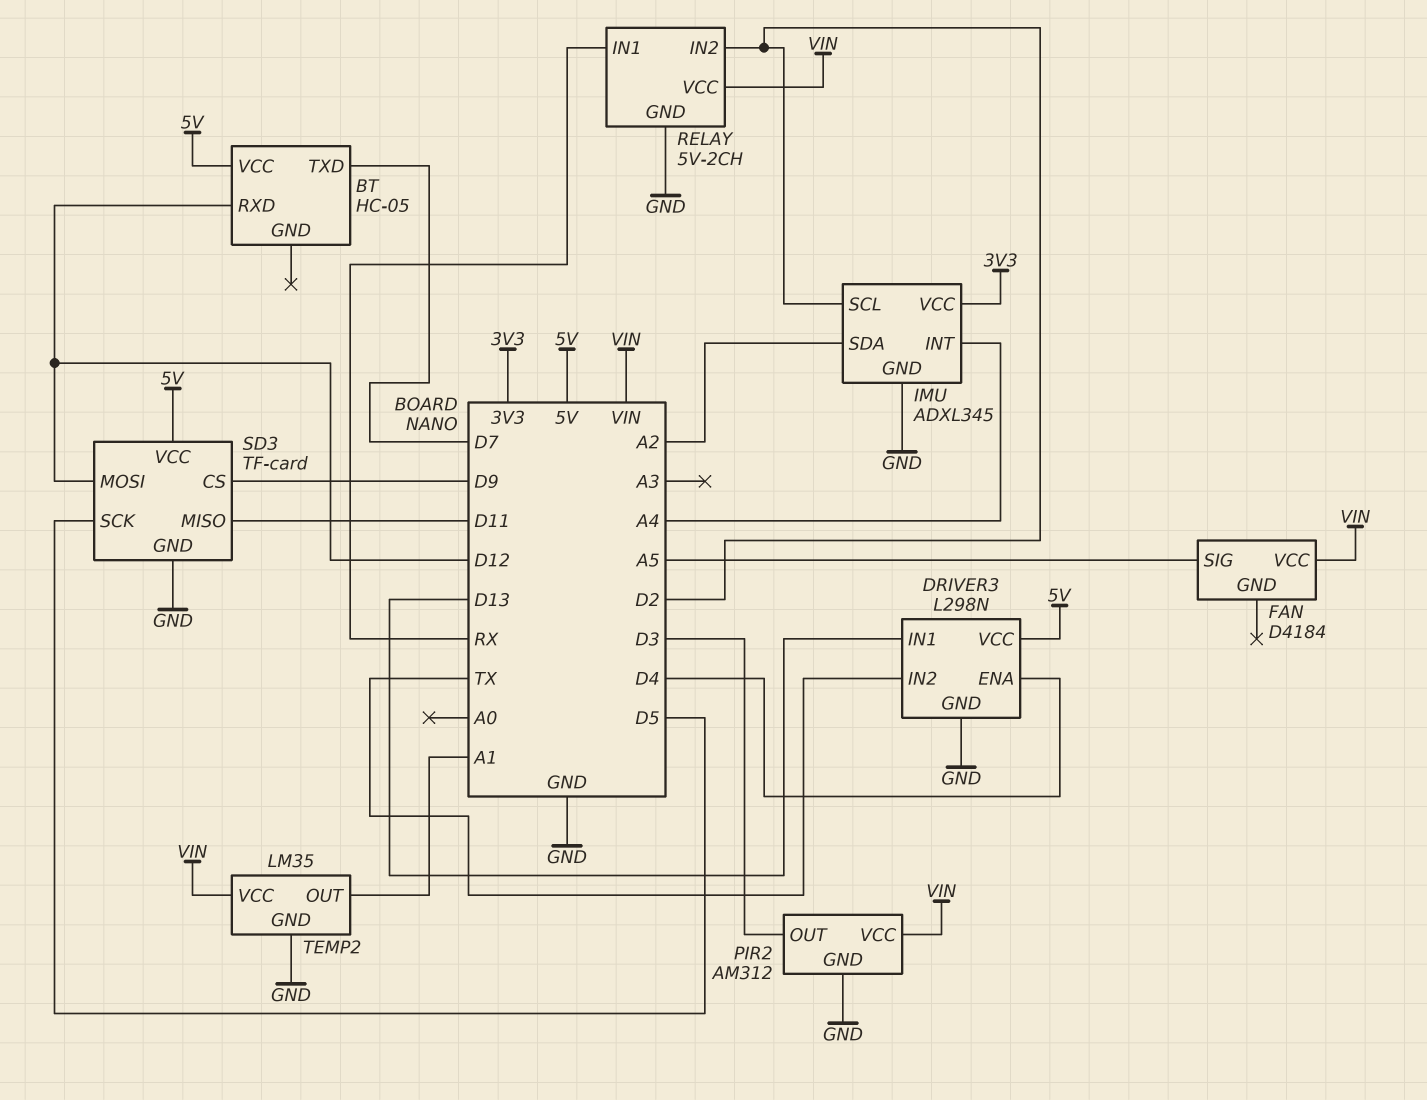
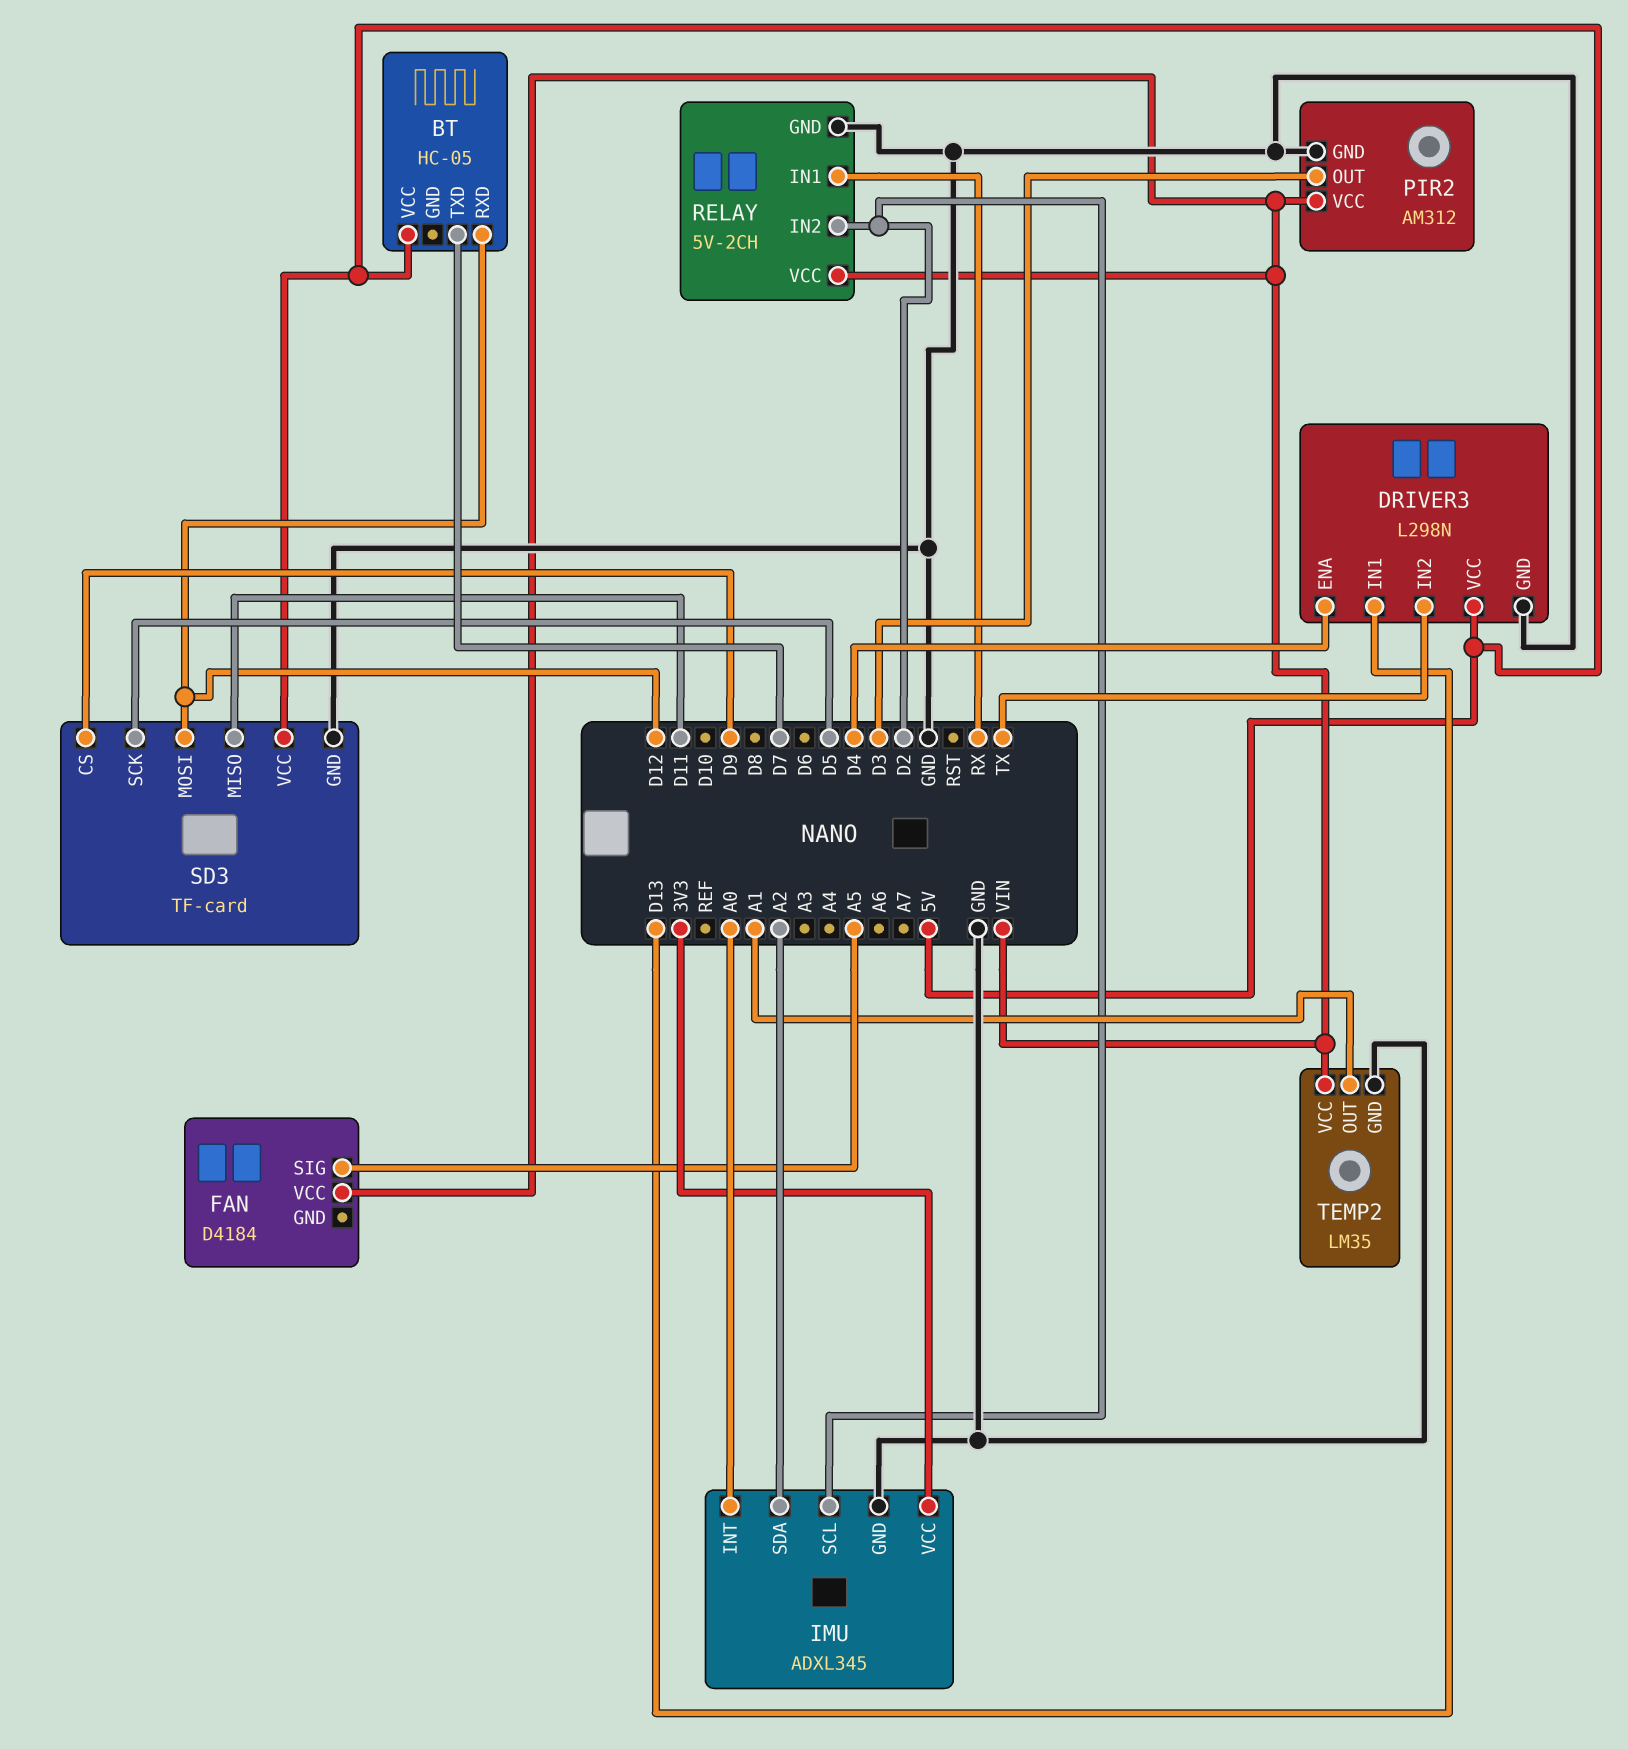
IMU pin INT: A4 -> A0

